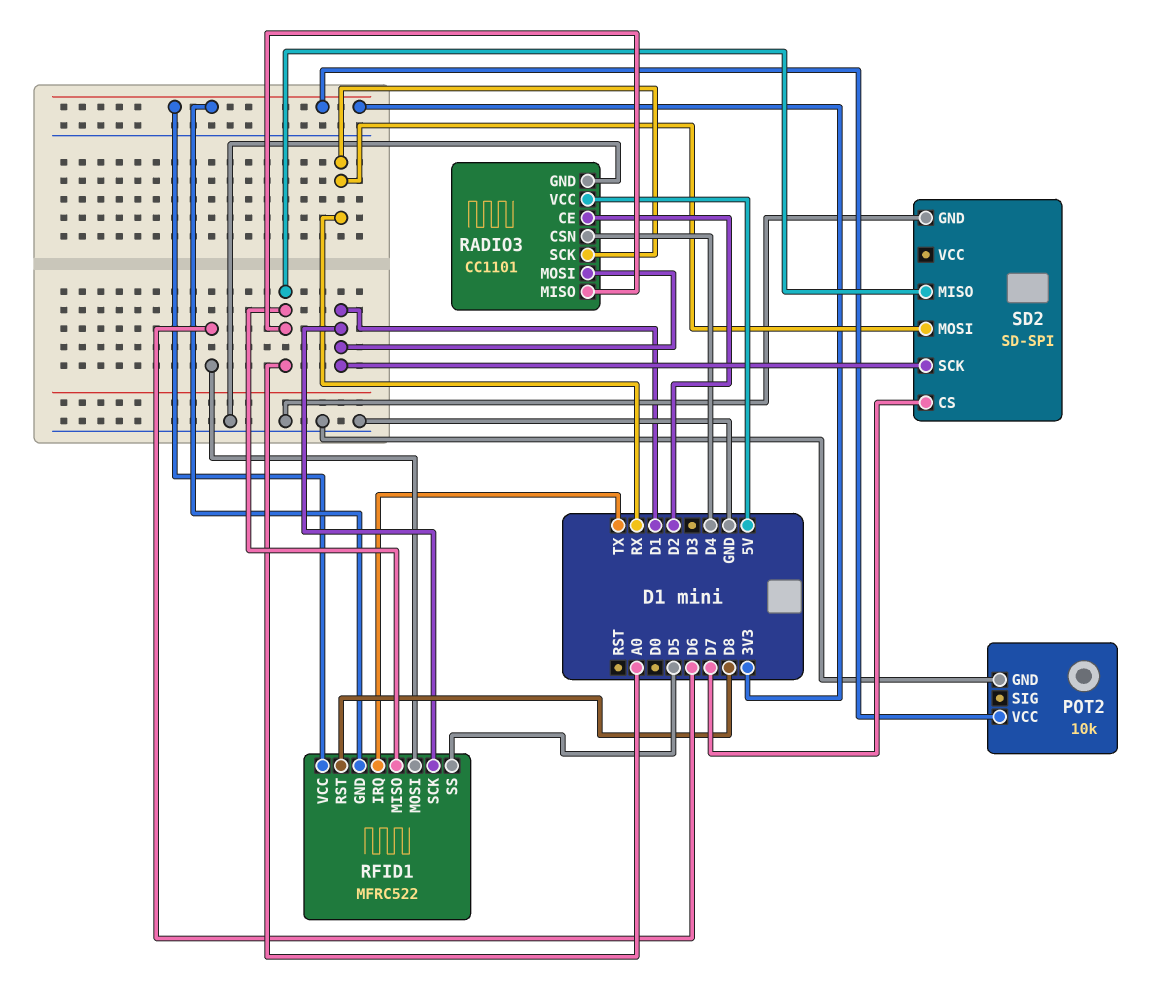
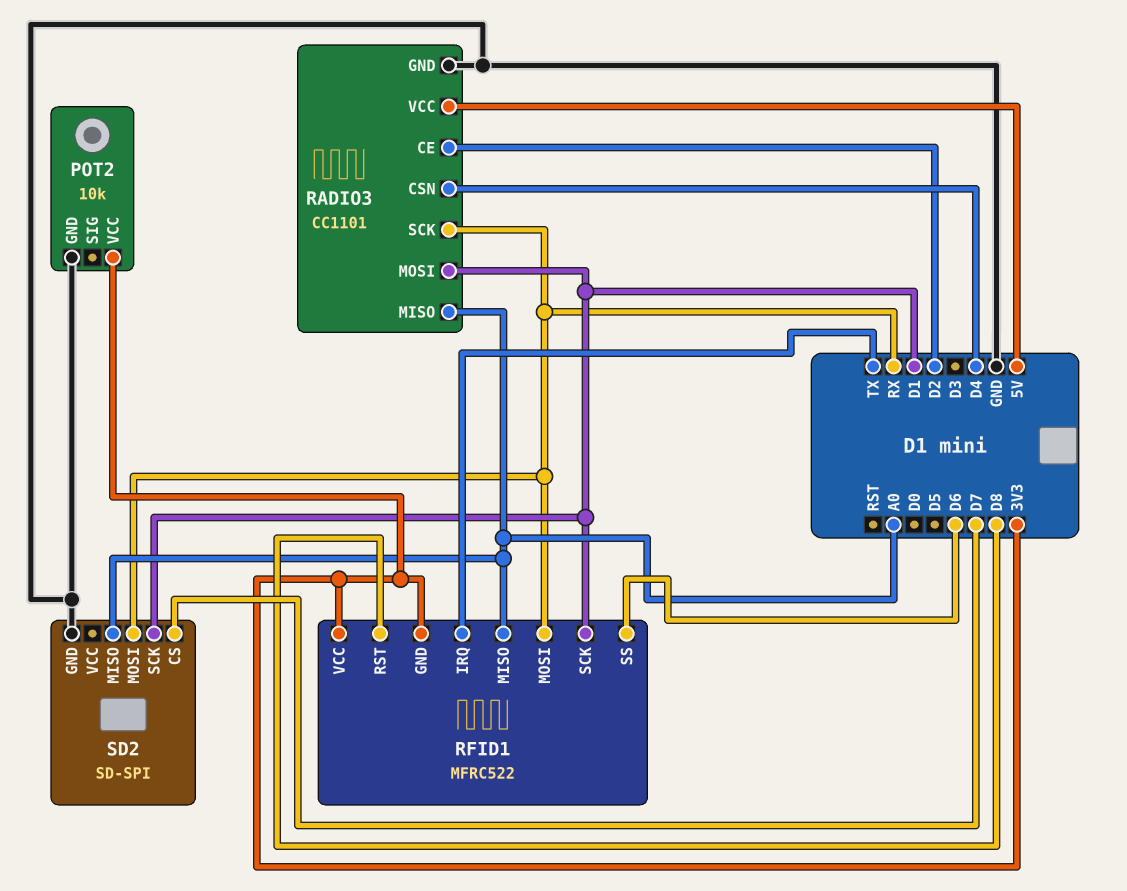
RFID1 pin MOSI: D6 -> RX
RFID1 pin SS: D5 -> D6

